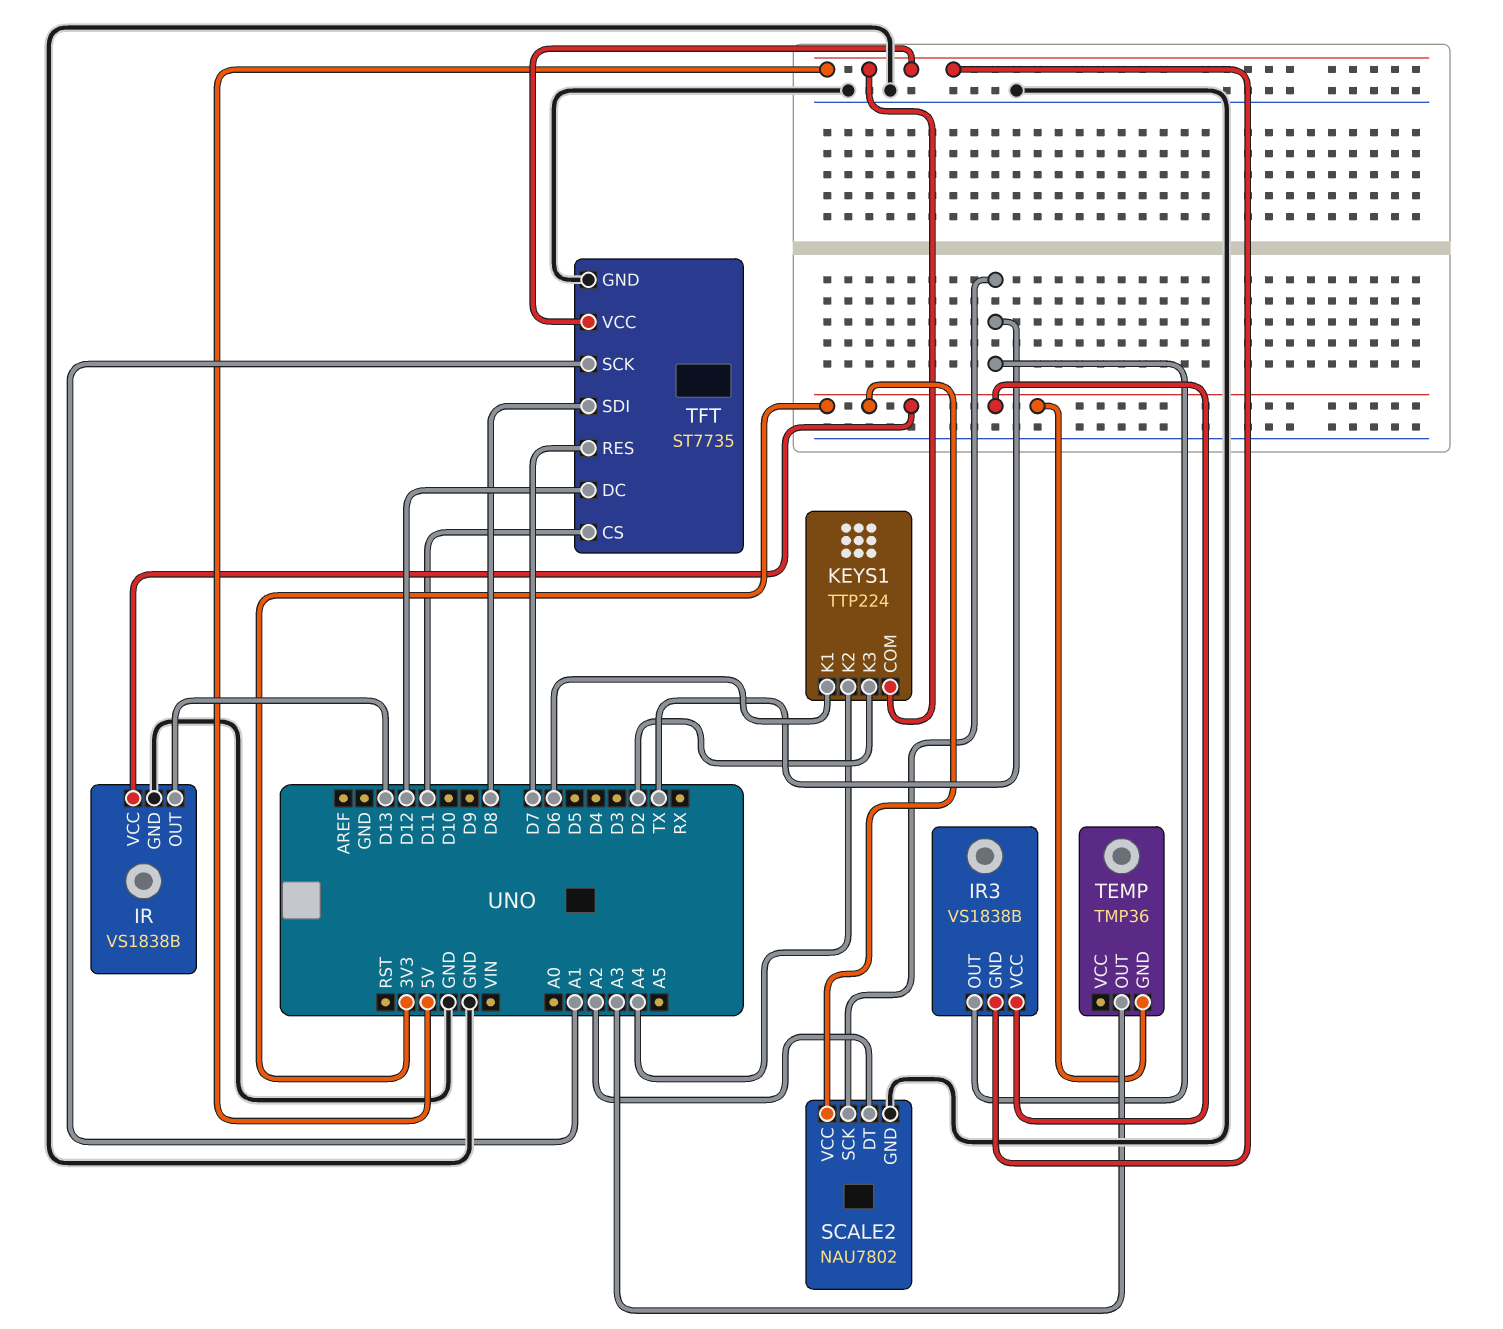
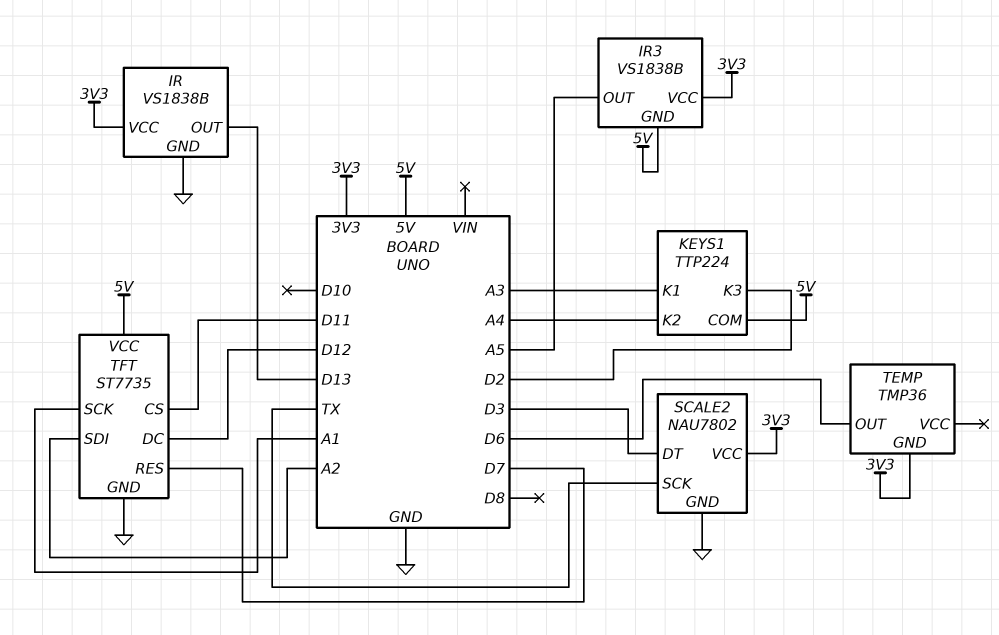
IR3 pin OUT: TX -> A5
KEYS1 pin K1: D6 -> A3
SCALE2 pin DT: A2 -> D3
TEMP pin OUT: A3 -> D6
TFT pin SDI: D8 -> A2

